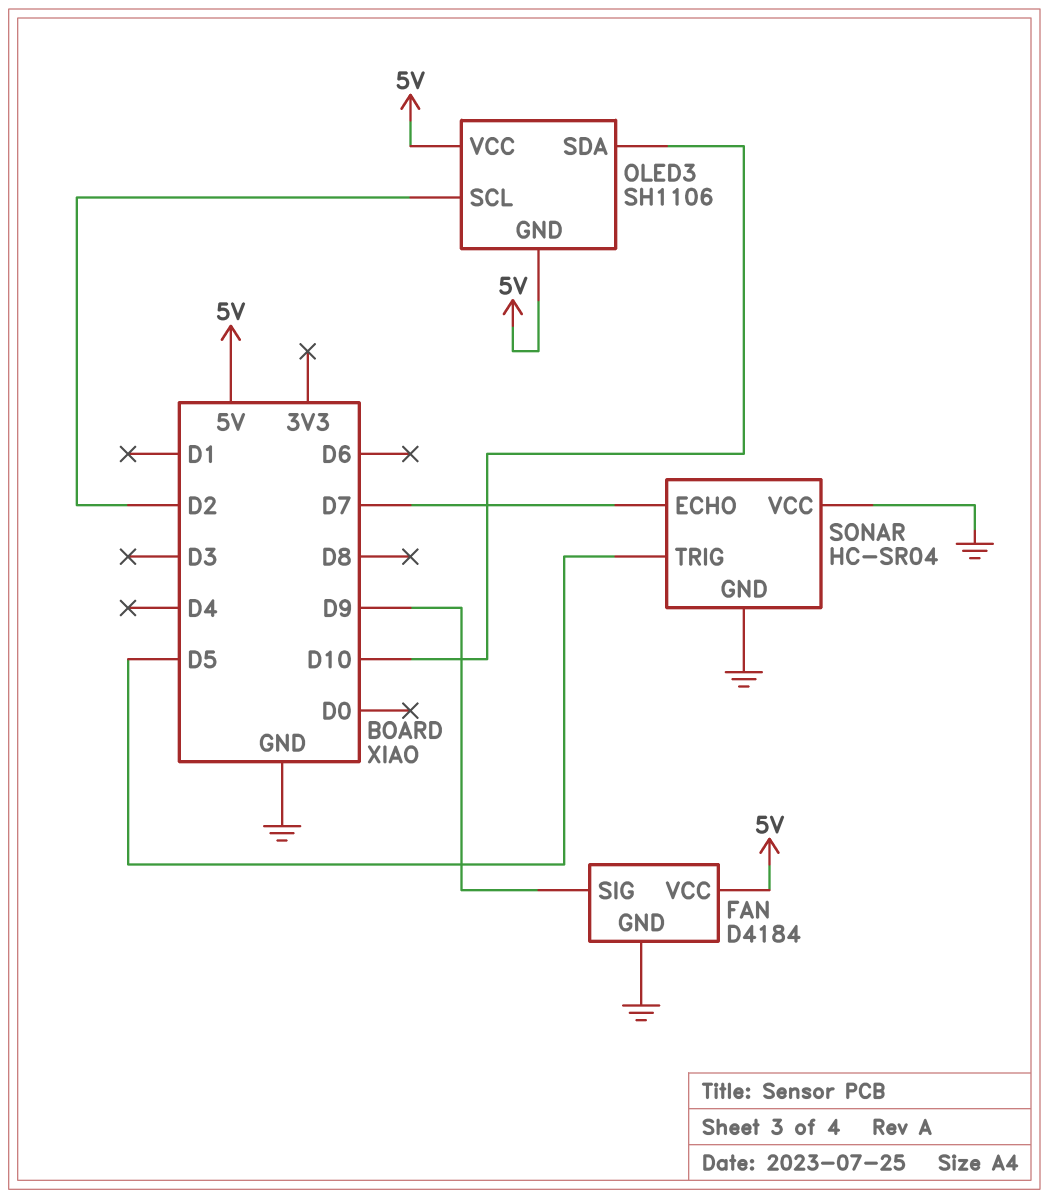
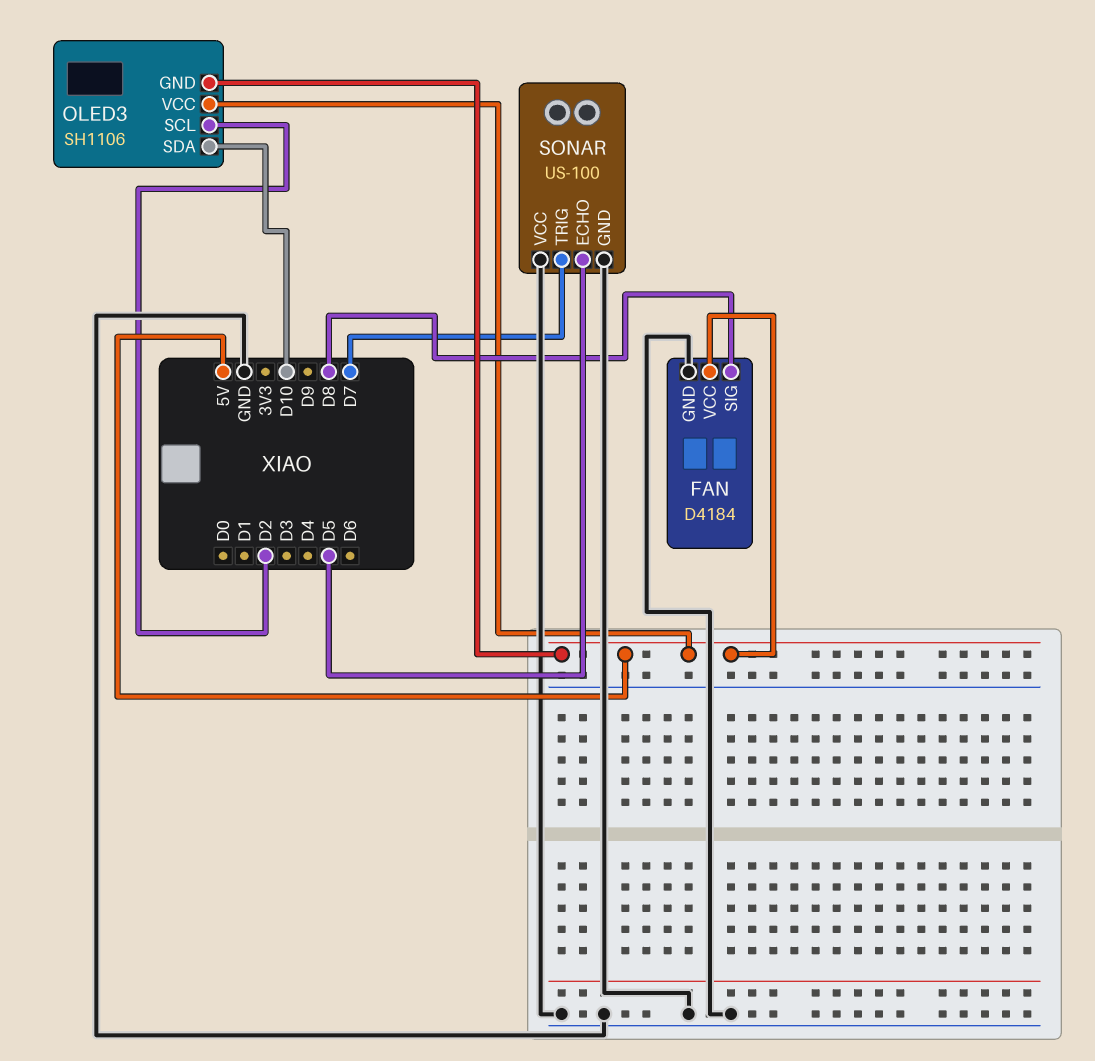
FAN pin SIG: D9 -> D8
SONAR: HC-SR04 -> US-100
SONAR pin ECHO: D7 -> D5
SONAR pin TRIG: D5 -> D7

